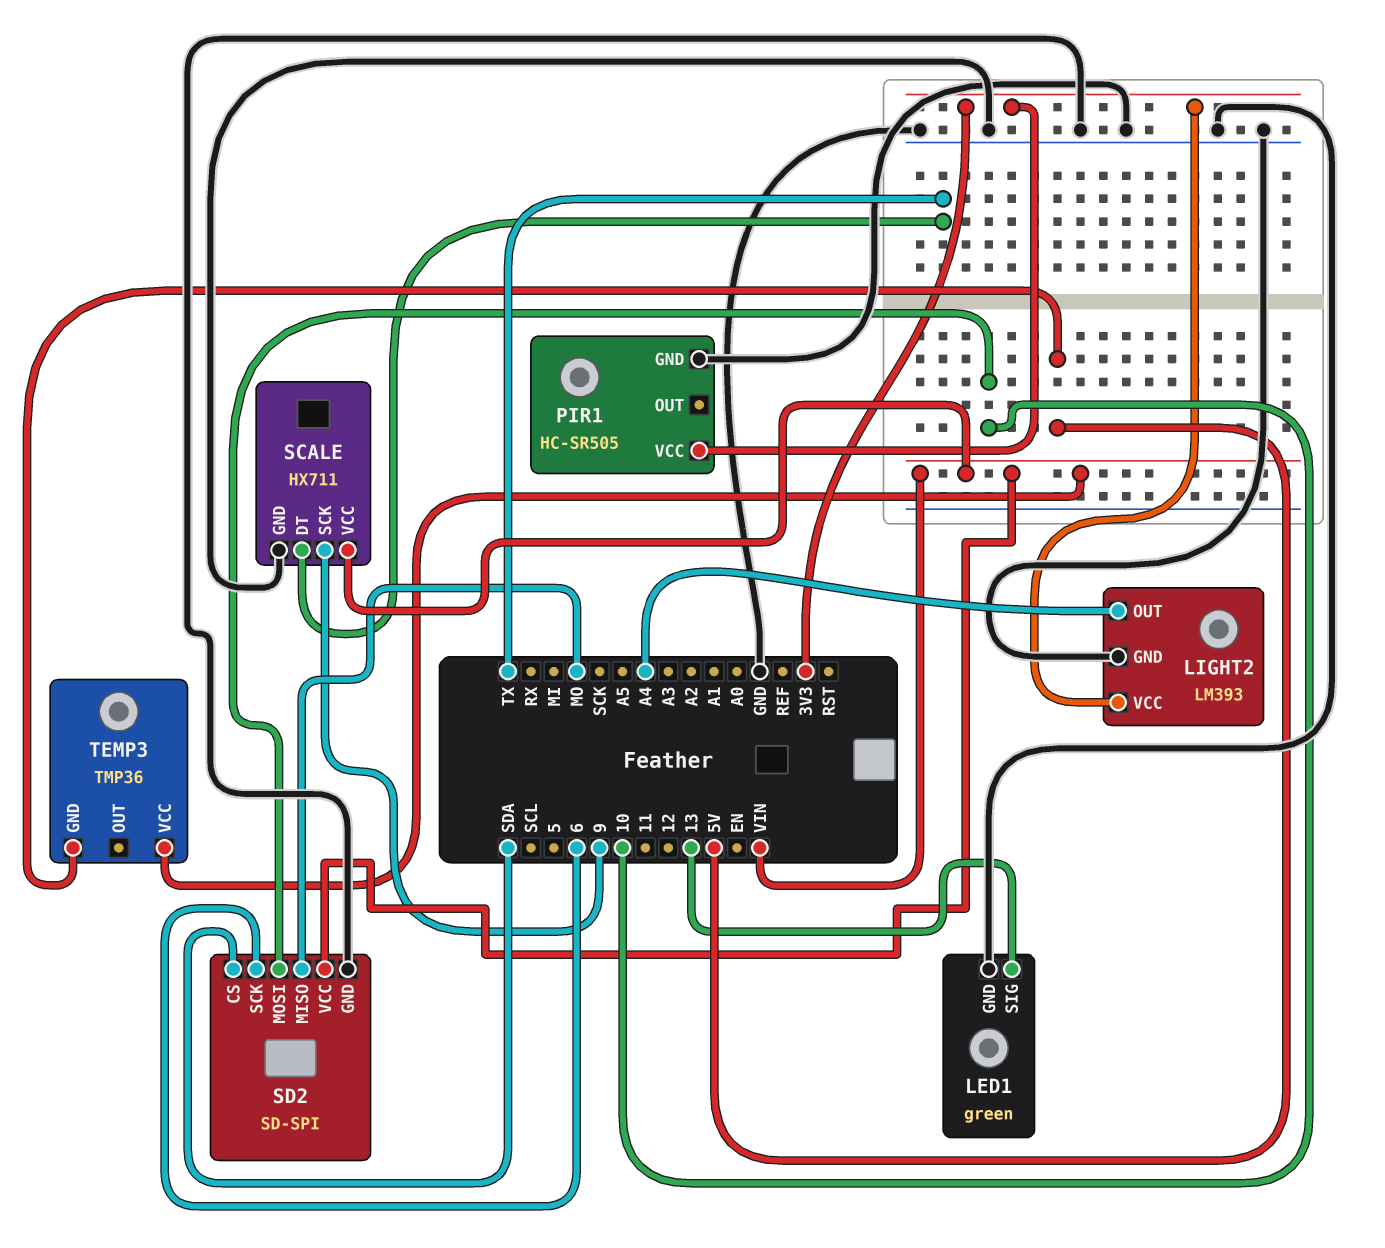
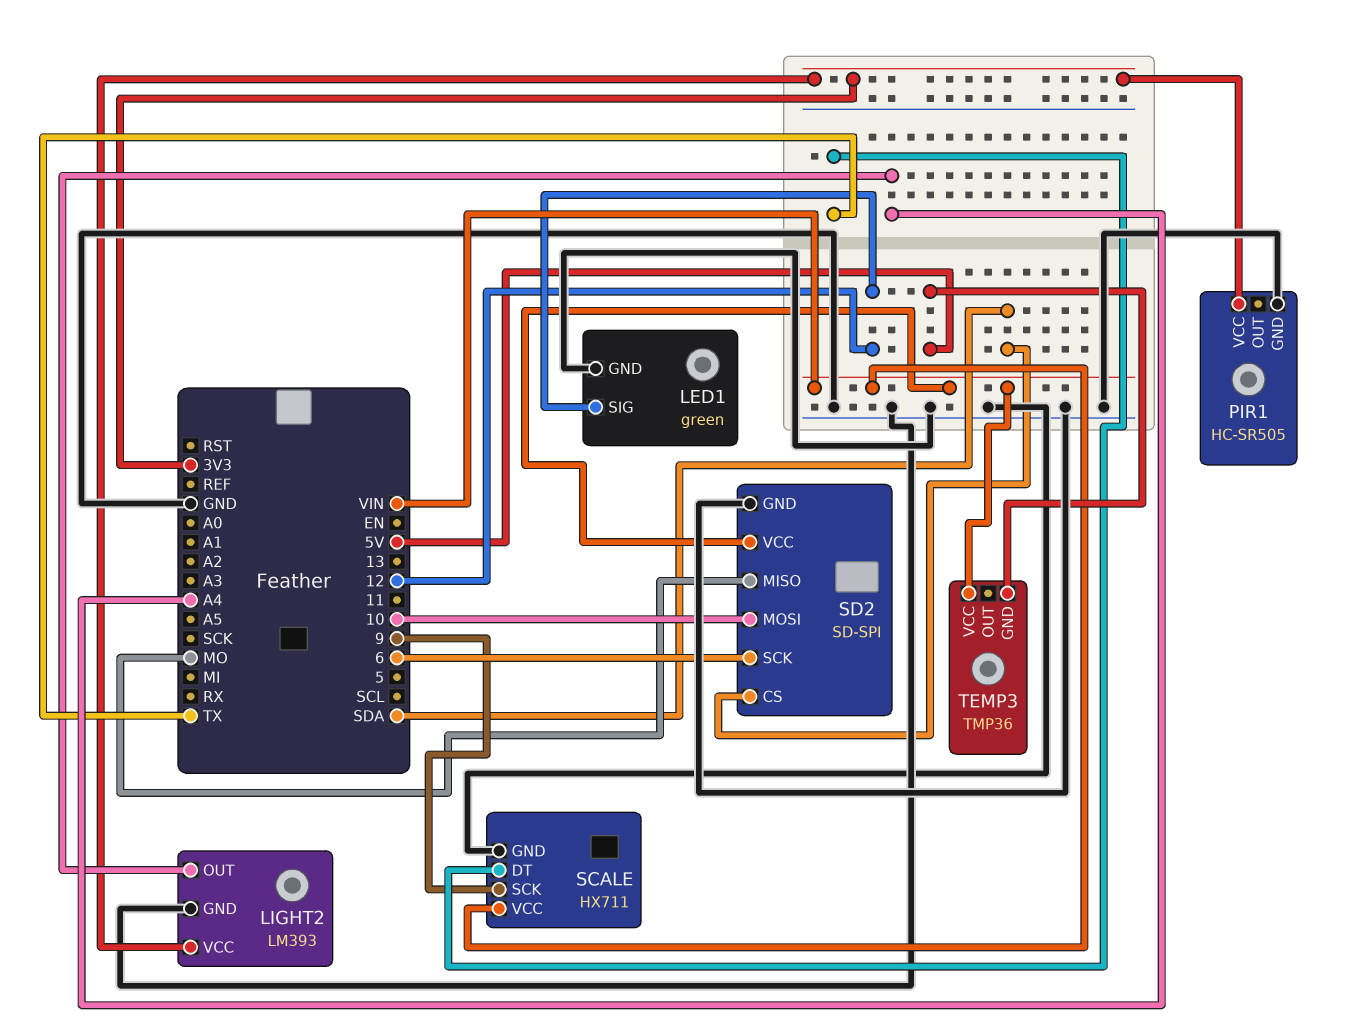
LED1 pin SIG: 13 -> 12

